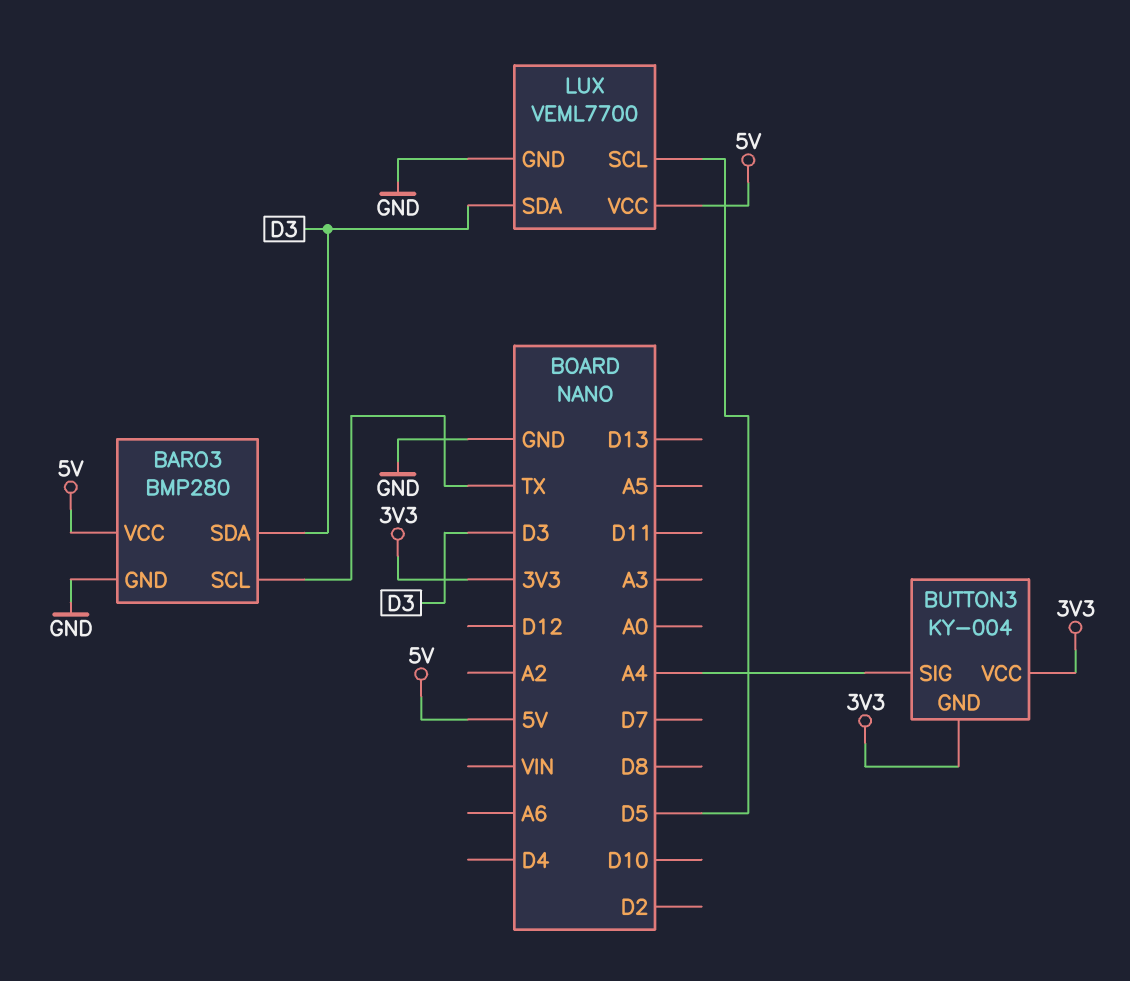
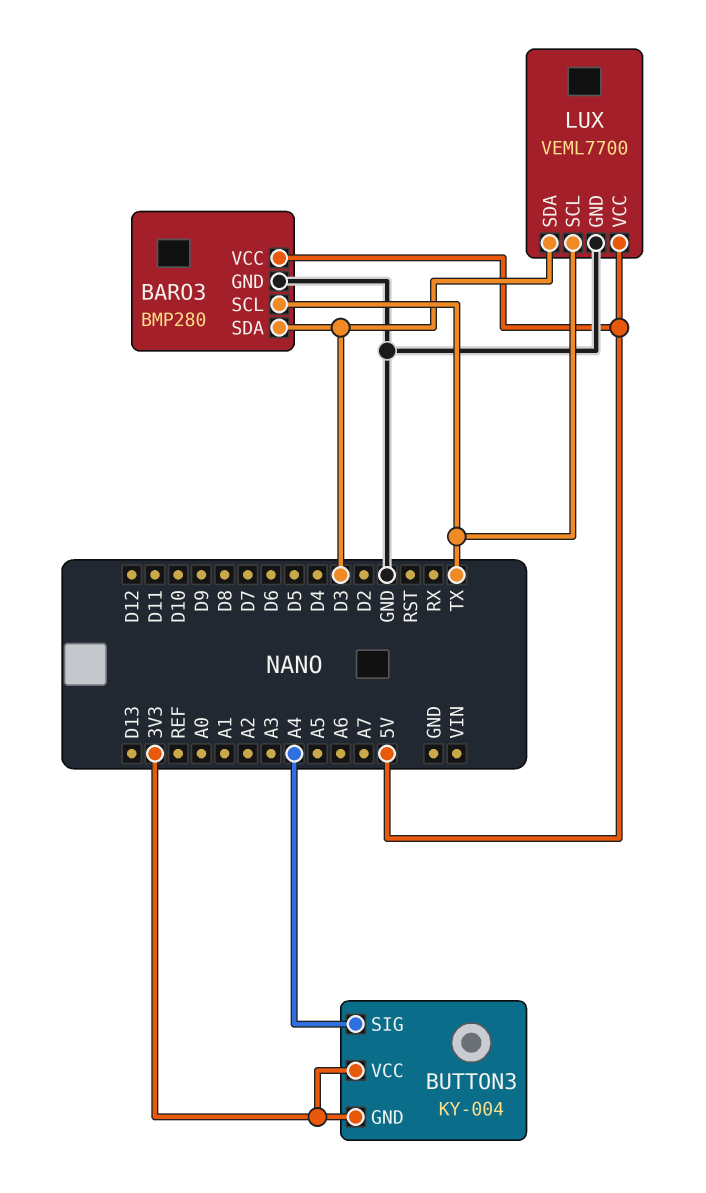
LUX pin SCL: D5 -> TX

